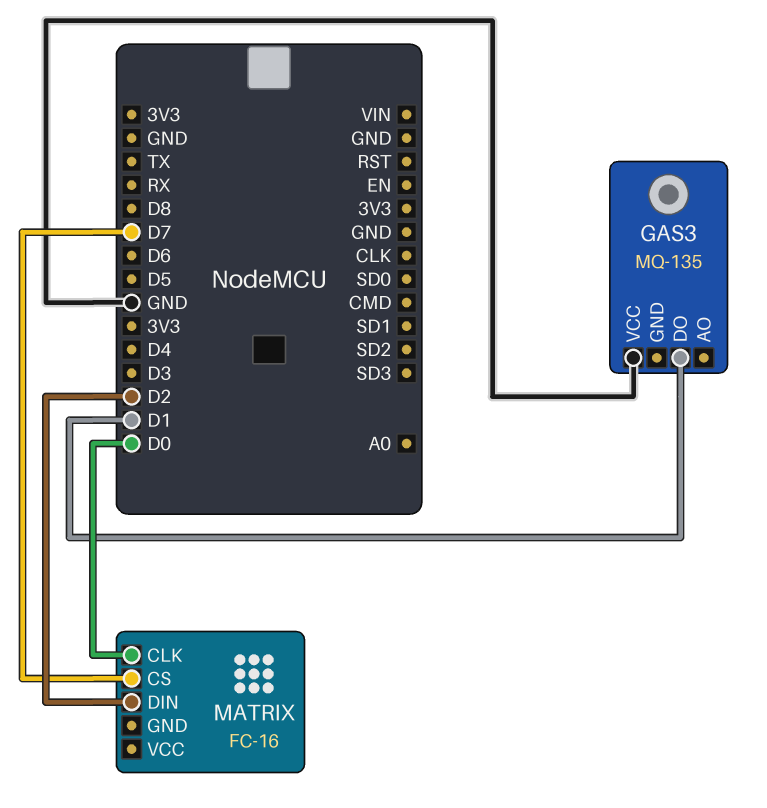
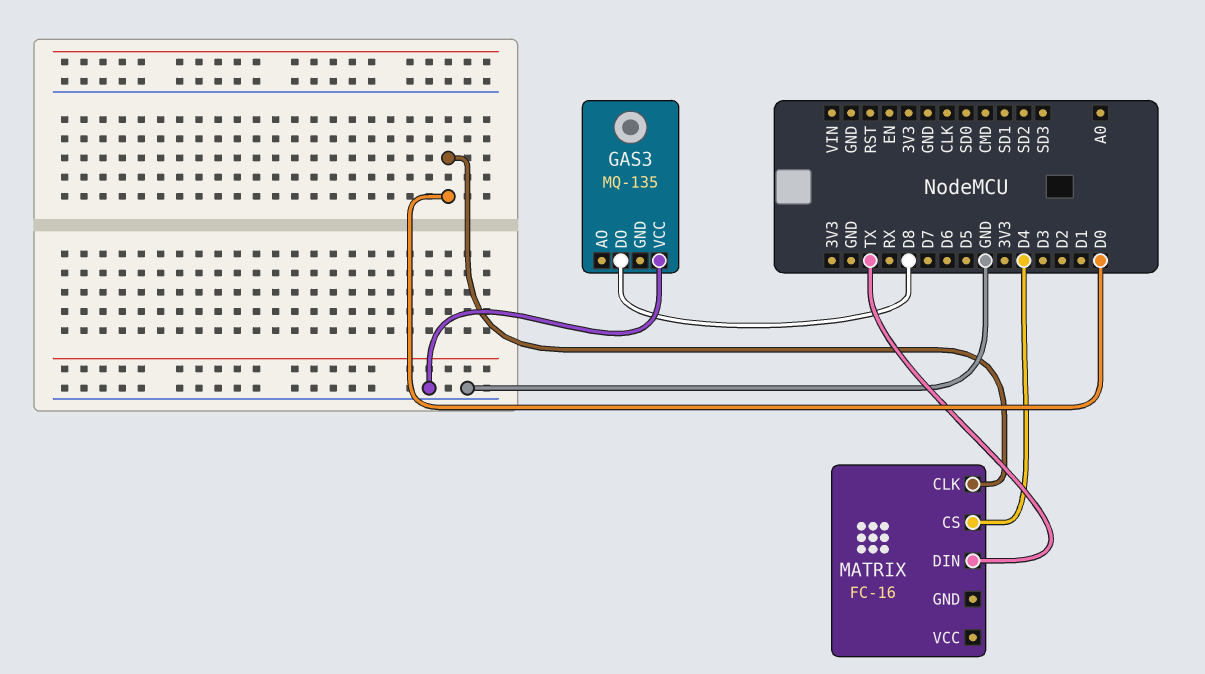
GAS3 pin DO: D1 -> D8
MATRIX pin CS: D7 -> D4
MATRIX pin DIN: D2 -> TX

